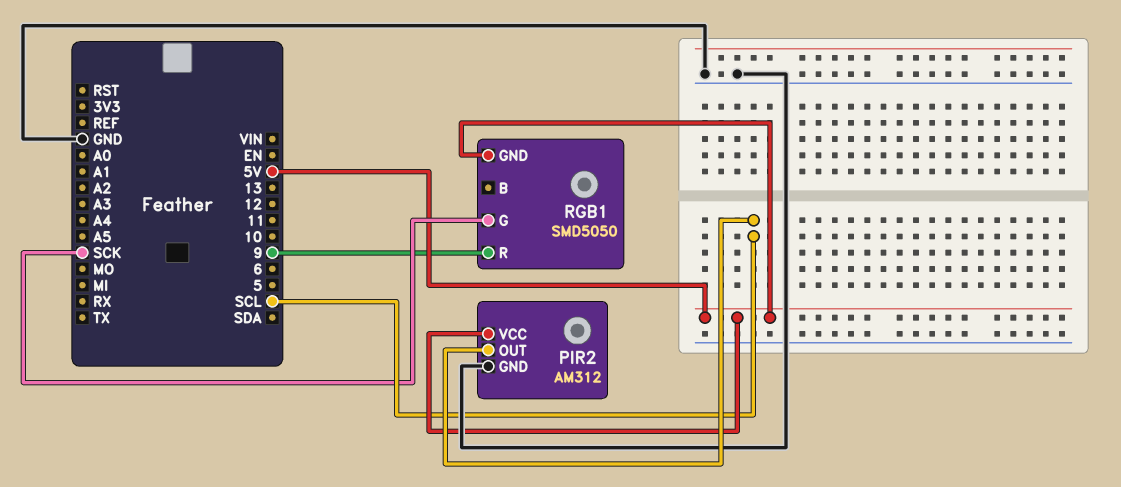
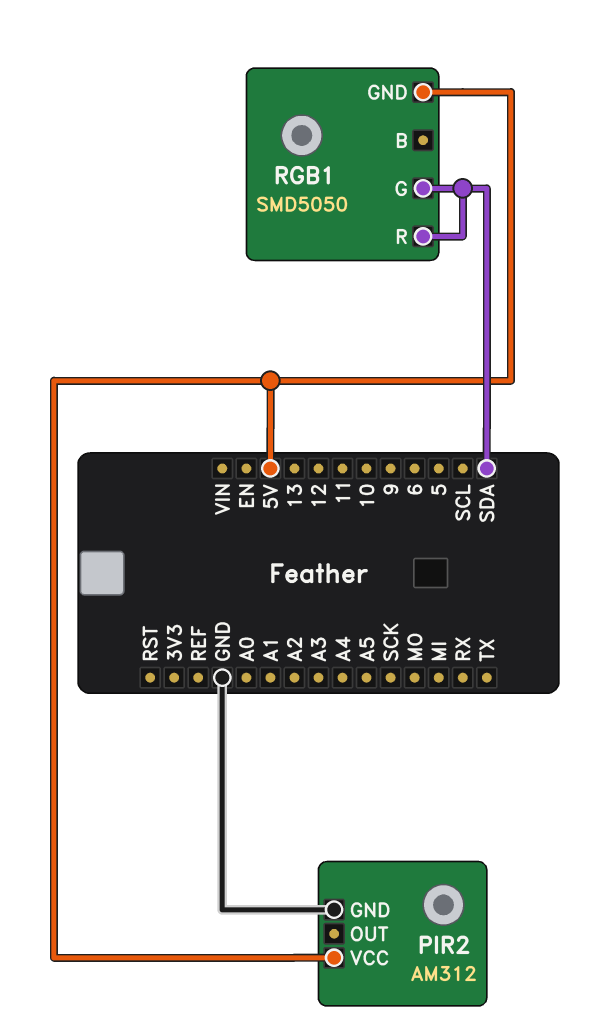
PIR2 pin OUT: SCL -> none
RGB1 pin G: SCK -> SDA
RGB1 pin R: 9 -> SDA

